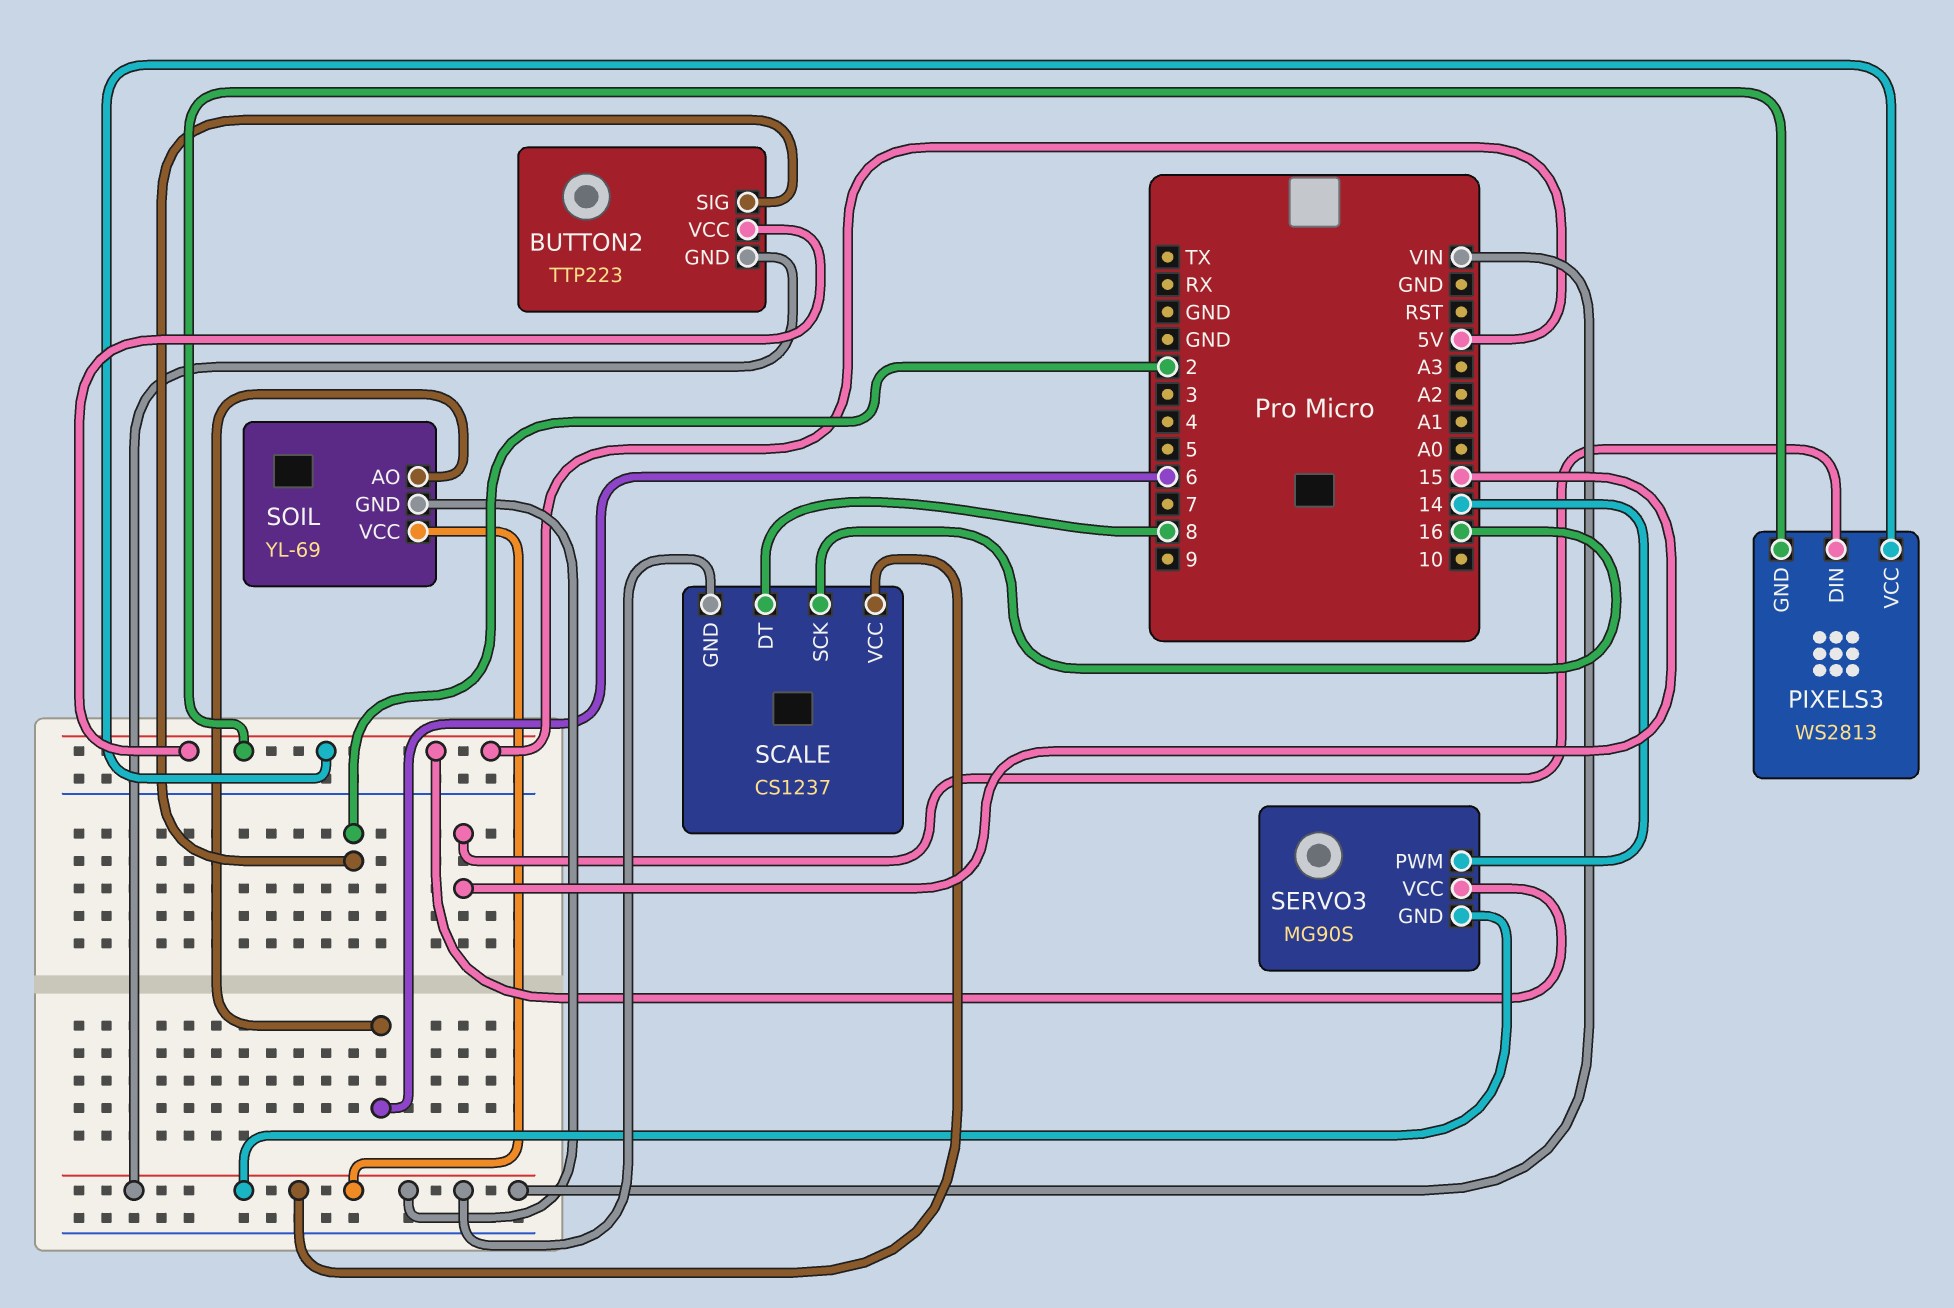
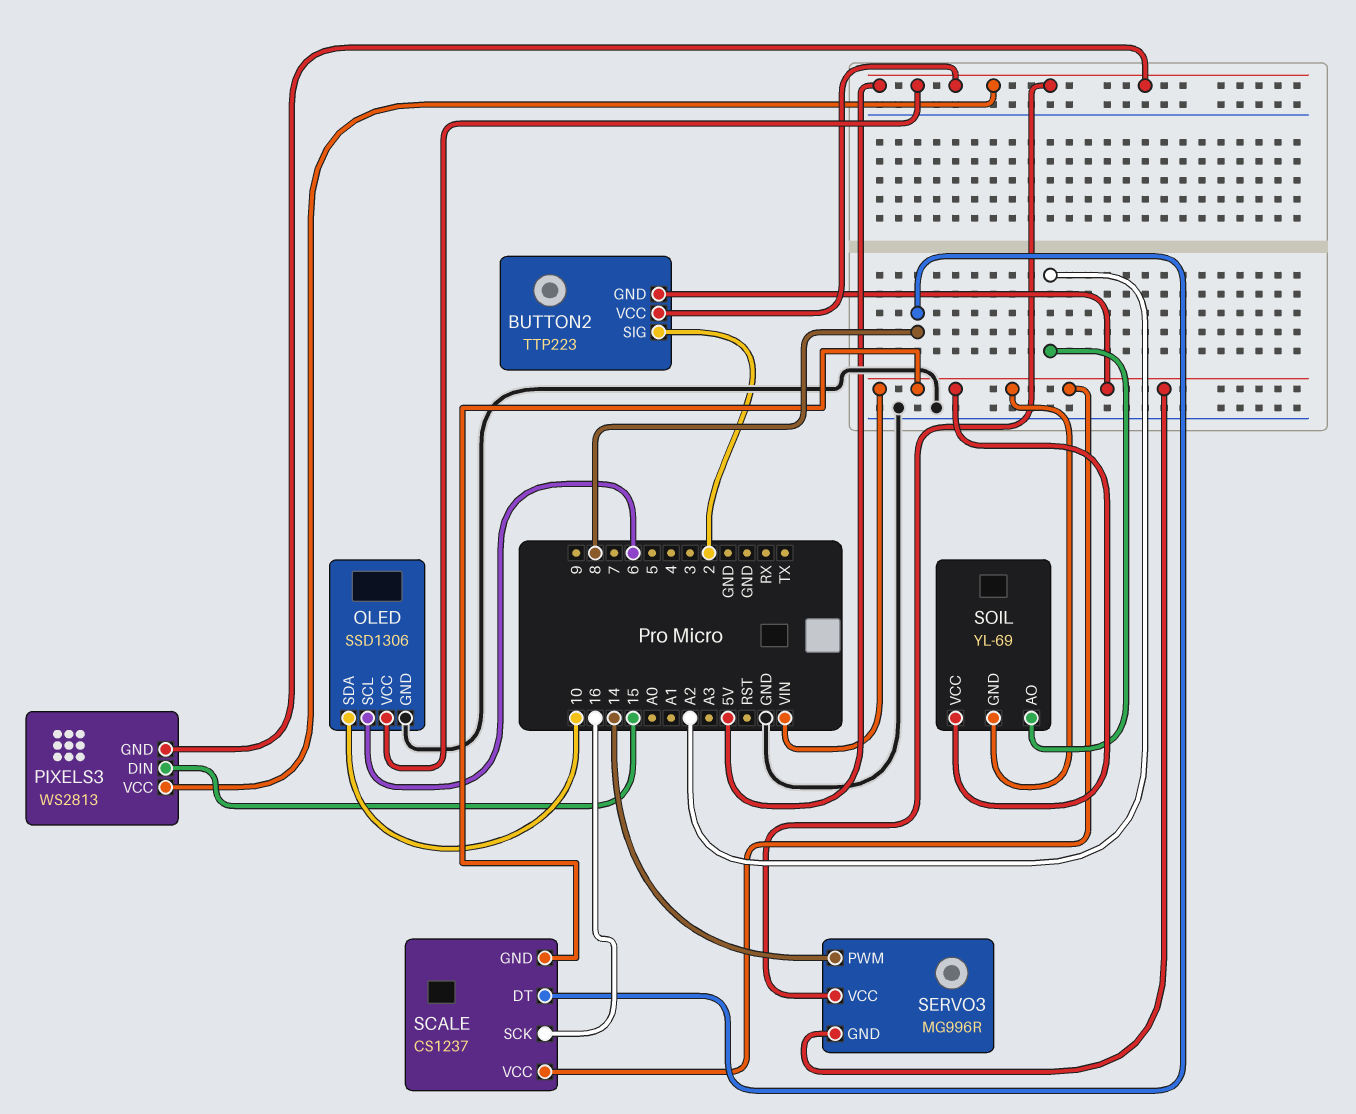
OLED: none -> SSD1306
OLED pin GND: none -> GND
OLED pin SCL: none -> 6
OLED pin SDA: none -> 10
OLED pin VCC: none -> 5V
SERVO3: MG90S -> MG996R
SOIL pin AO: 6 -> A2

